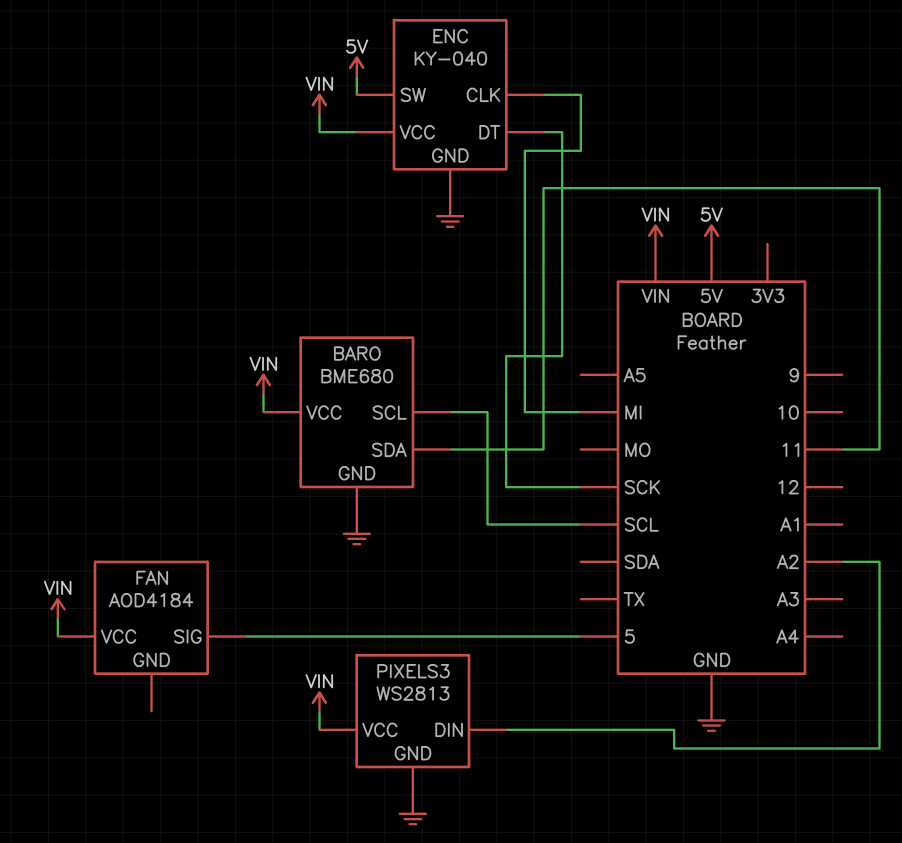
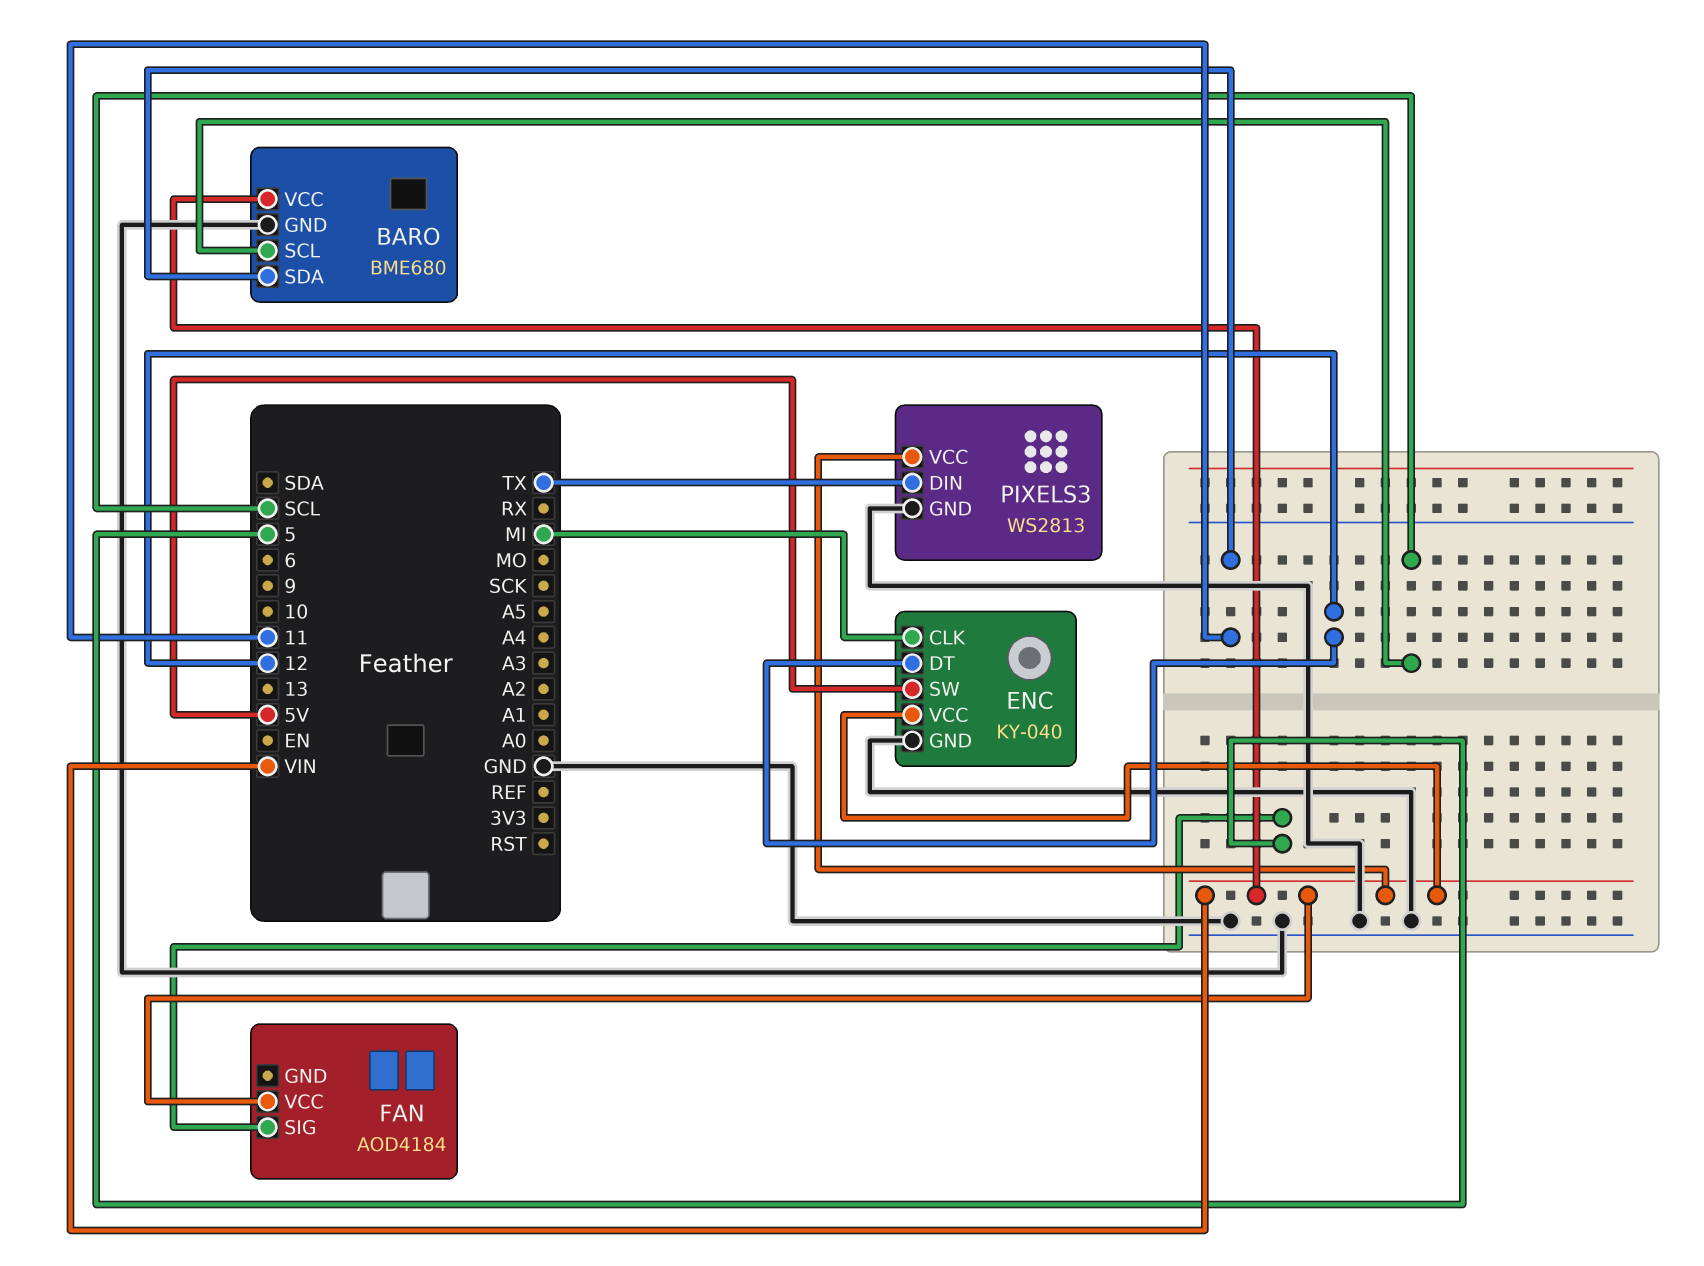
ENC pin DT: SCK -> 12
PIXELS3 pin DIN: A2 -> TX

